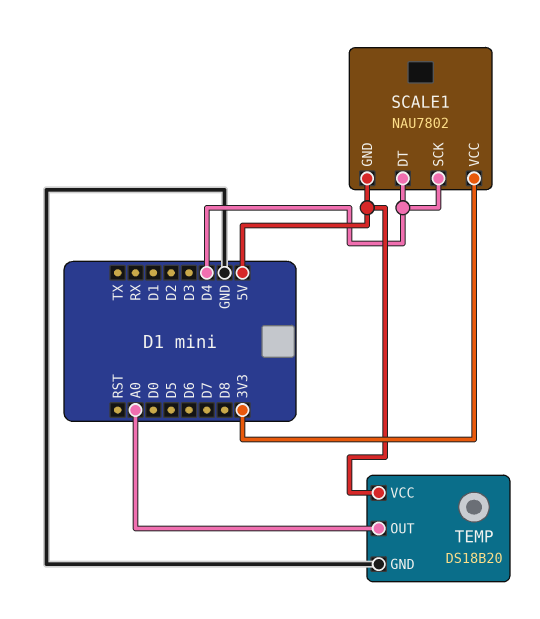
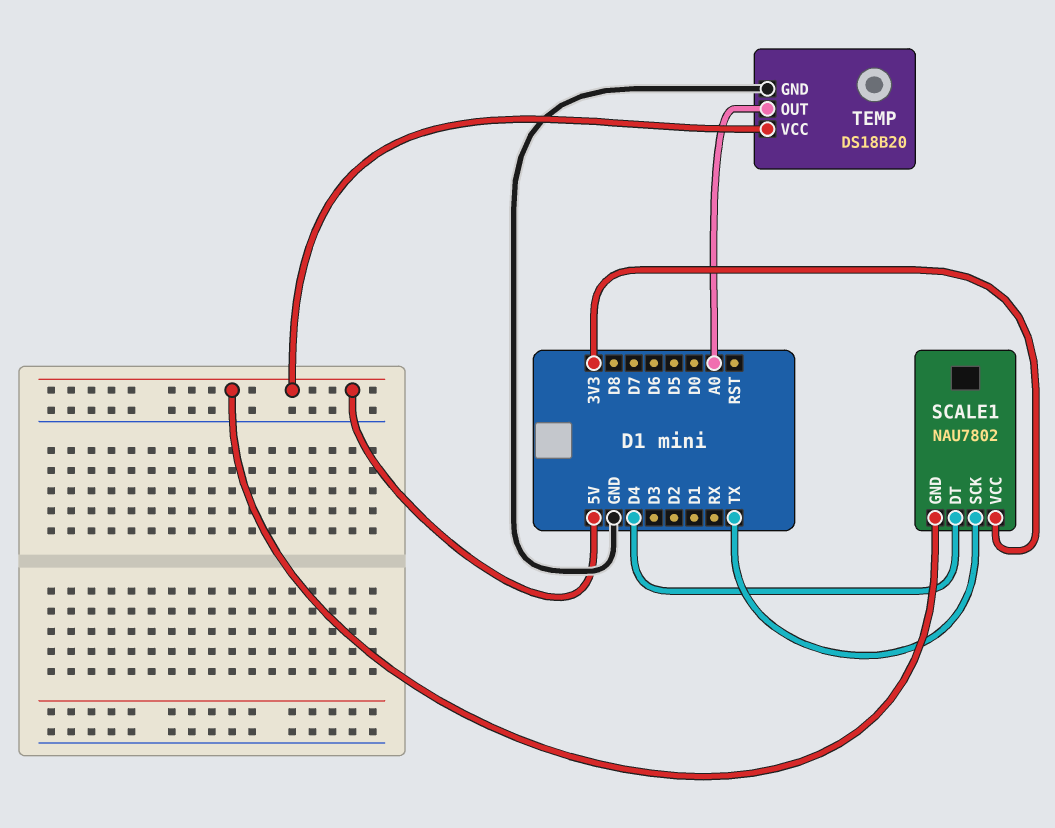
SCALE1 pin SCK: D4 -> TX

